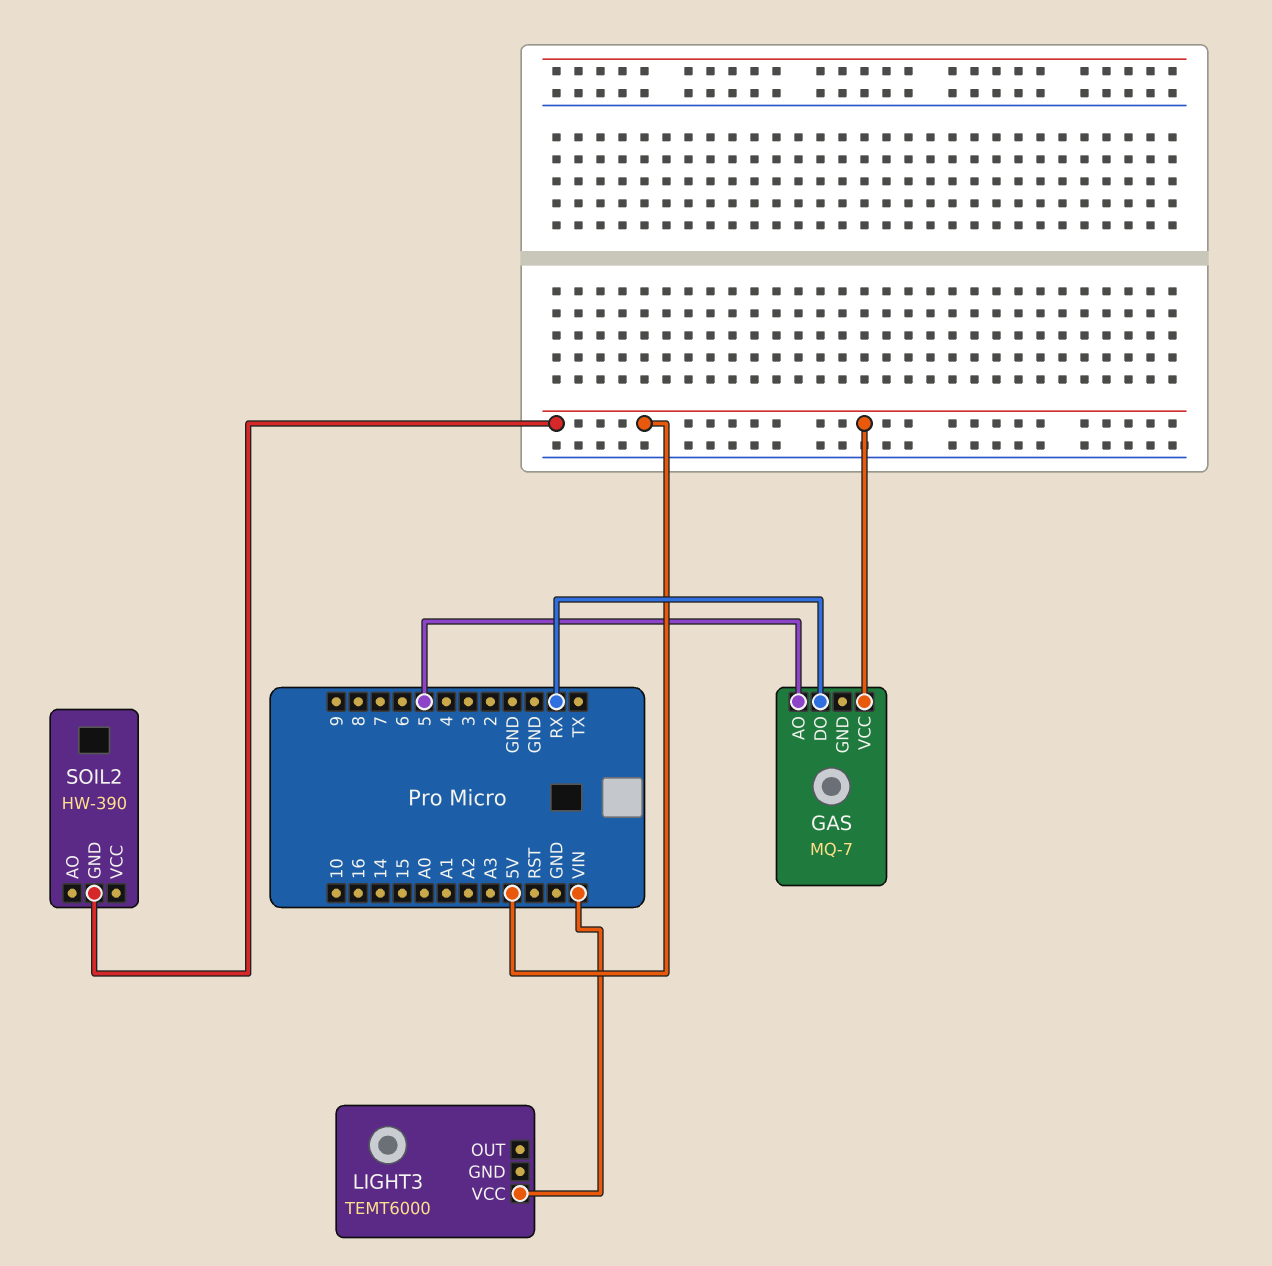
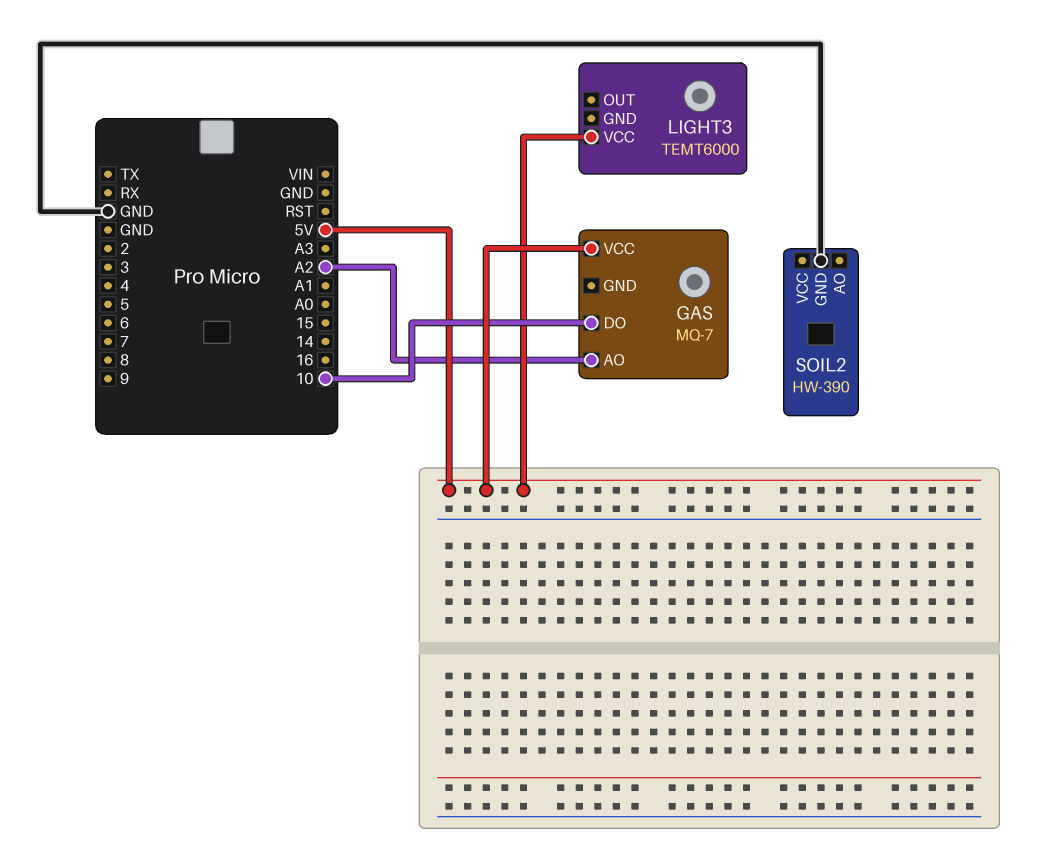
GAS pin AO: 5 -> A2
GAS pin DO: RX -> 10
LIGHT3 pin VCC: VIN -> 5V
SOIL2 pin GND: 5V -> GND

